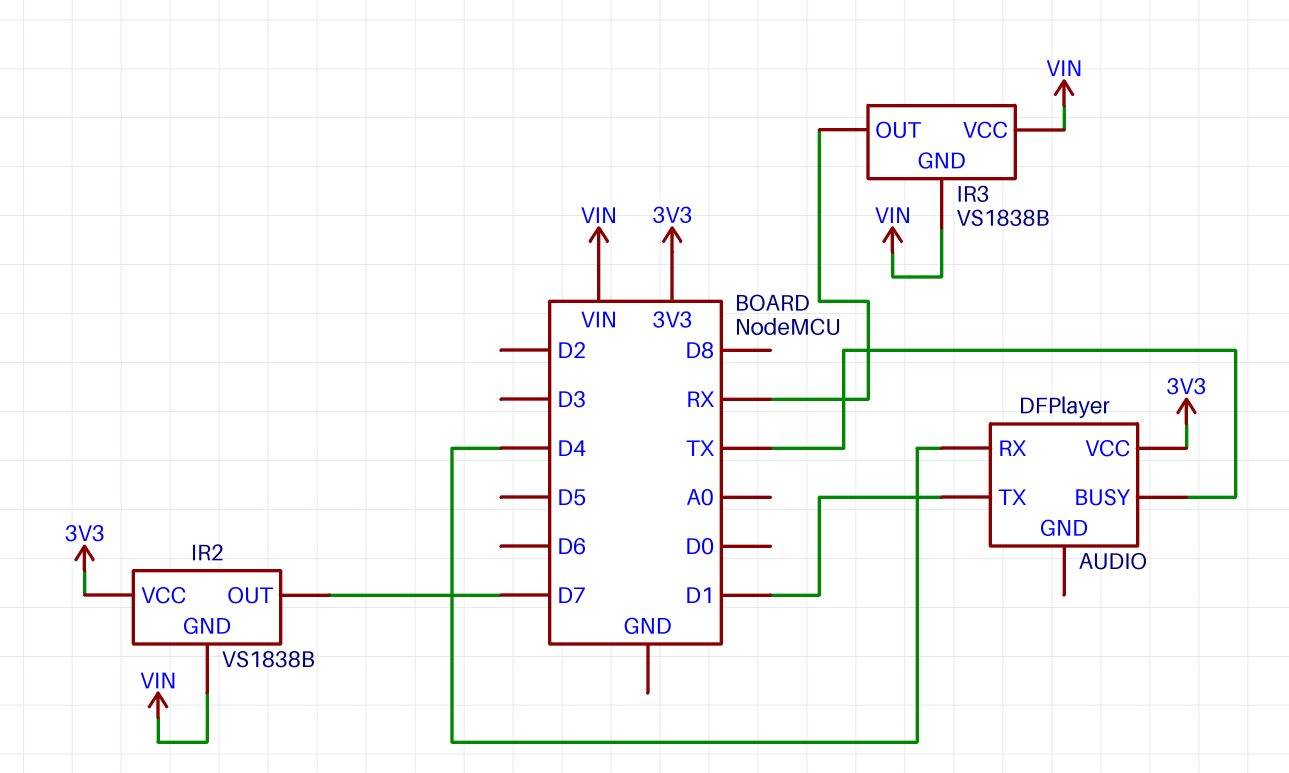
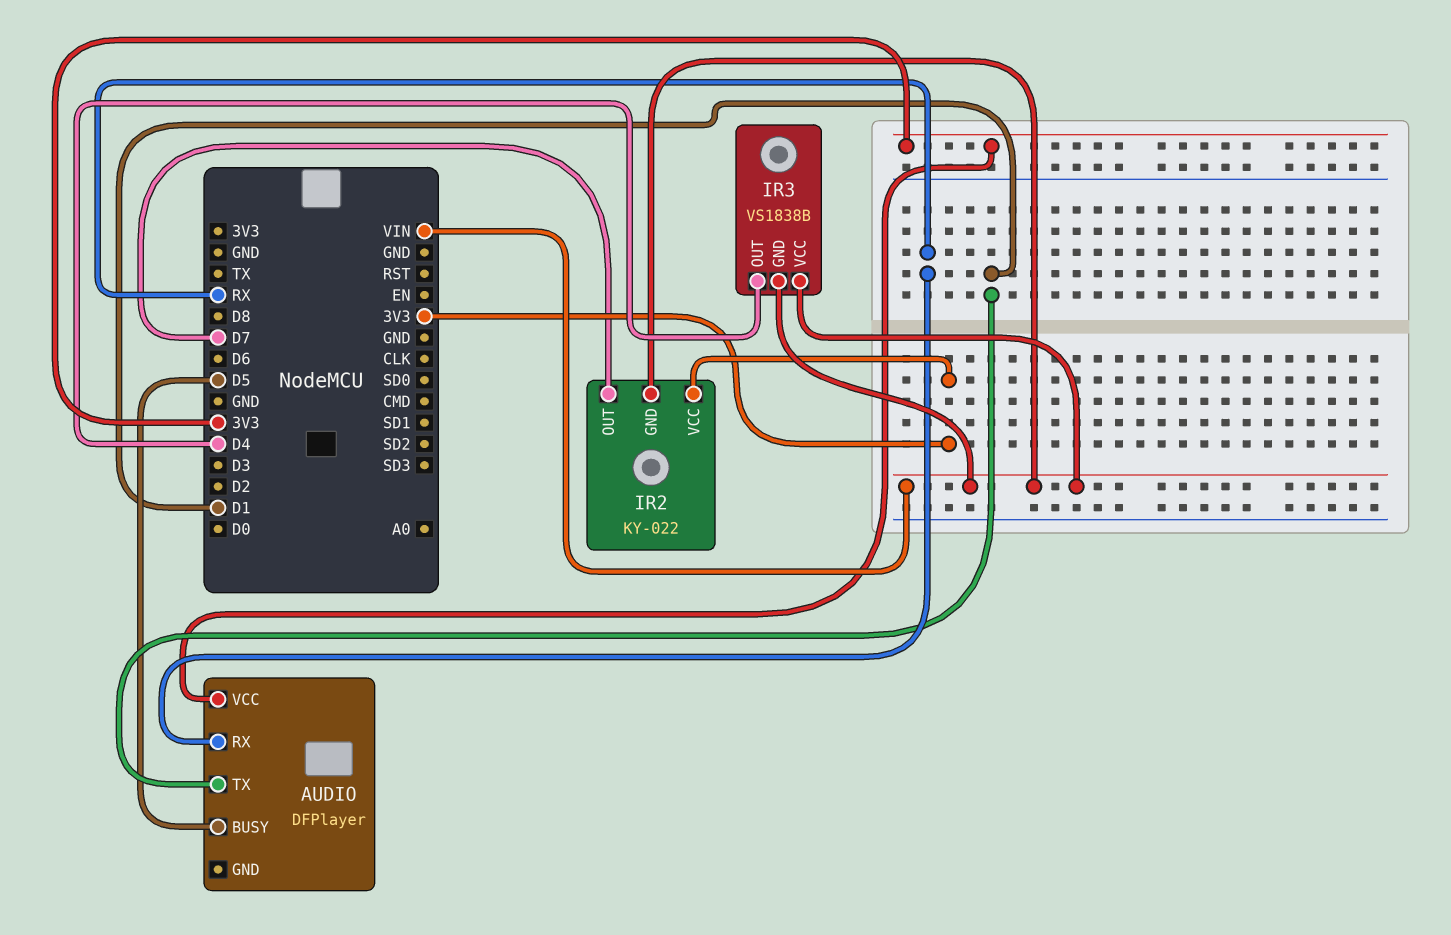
AUDIO pin BUSY: TX -> D5
AUDIO pin RX: D4 -> RX
IR2: VS1838B -> KY-022
IR3 pin OUT: RX -> D4

